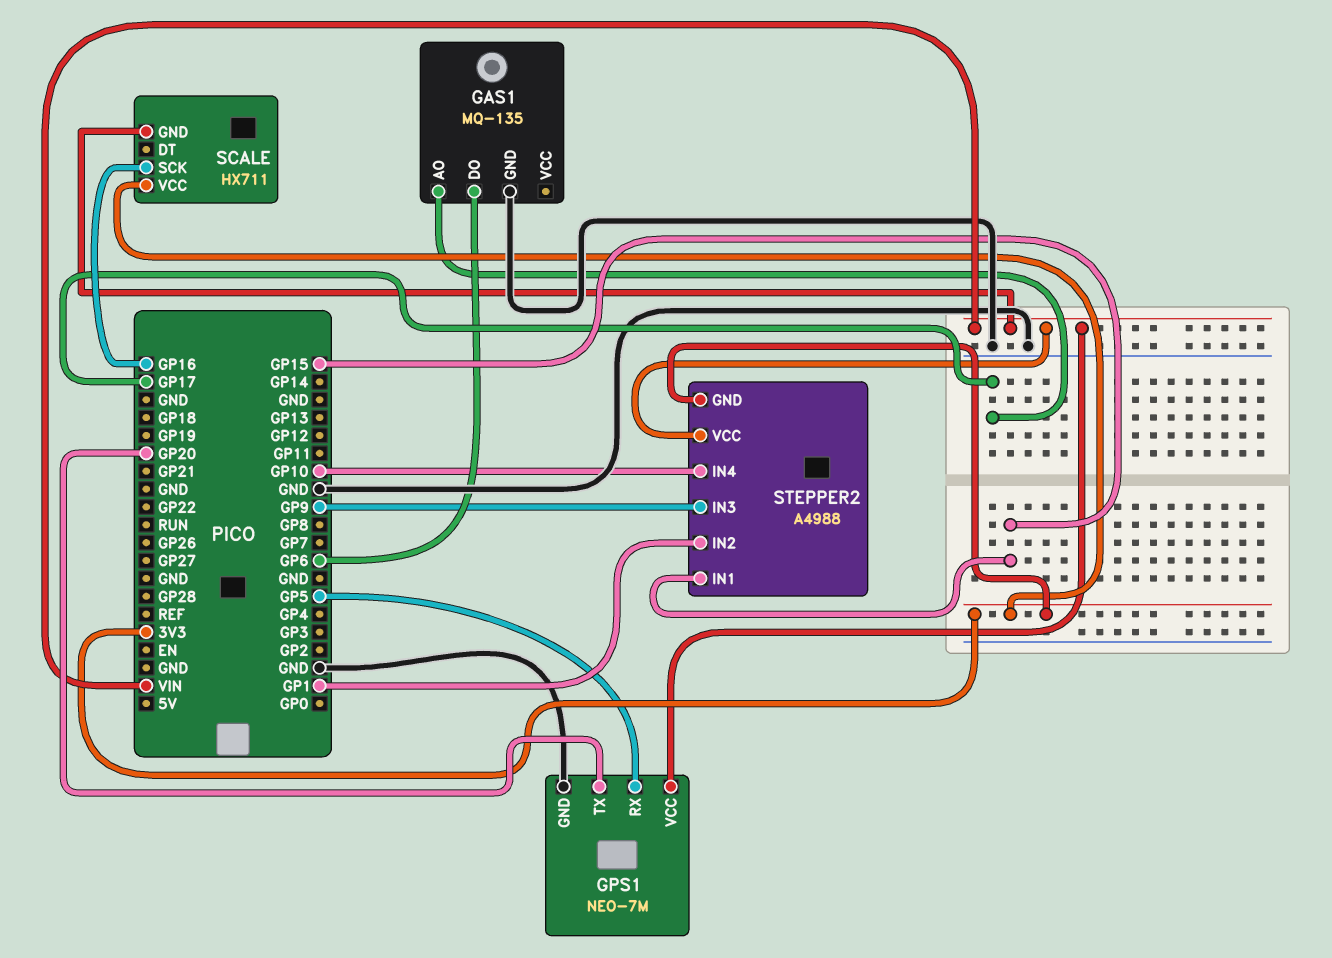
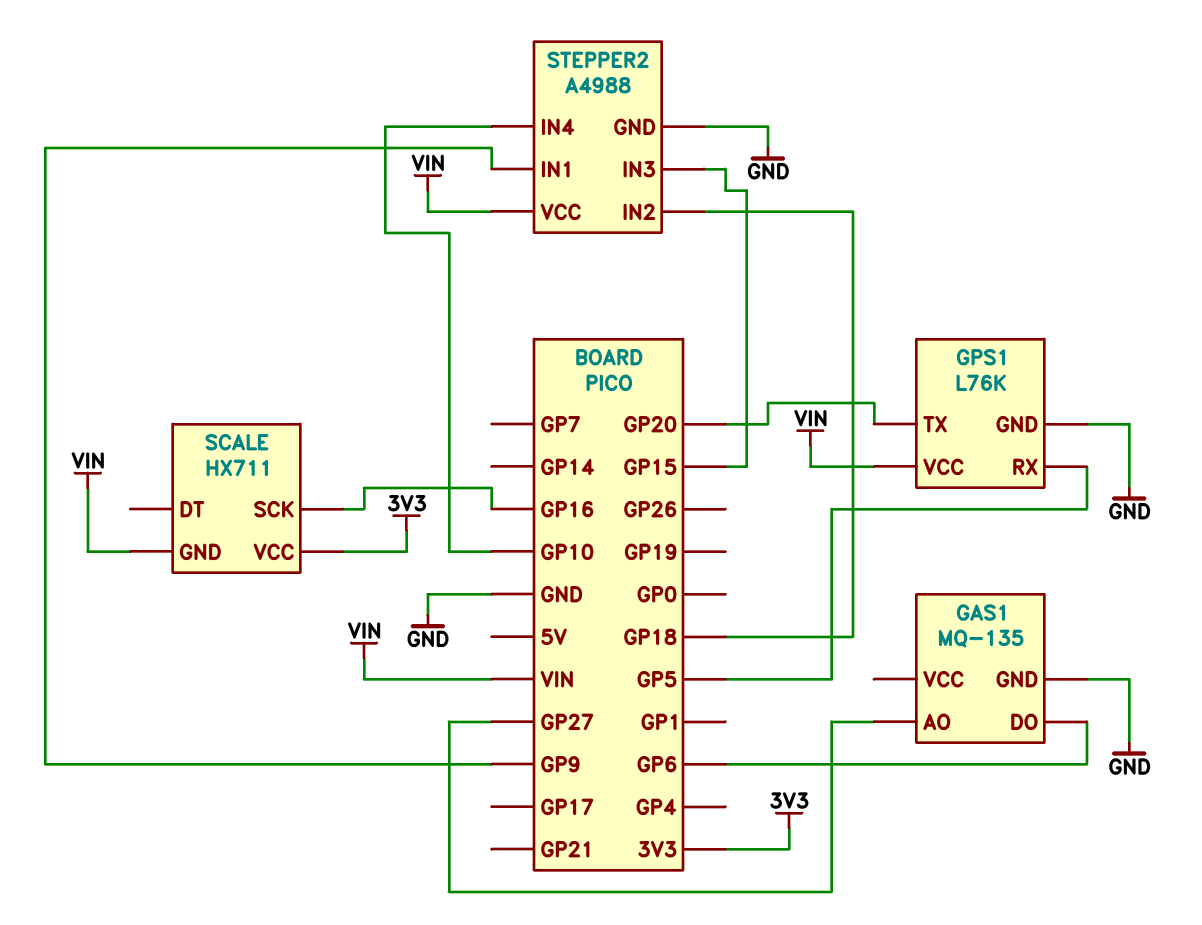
GAS1 pin AO: GP17 -> GP27
GPS1: NEO-7M -> L76K
STEPPER2 pin GND: 3V3 -> GND
STEPPER2 pin IN1: GP15 -> GP9
STEPPER2 pin IN2: GP1 -> GP18
STEPPER2 pin IN3: GP9 -> GP15

